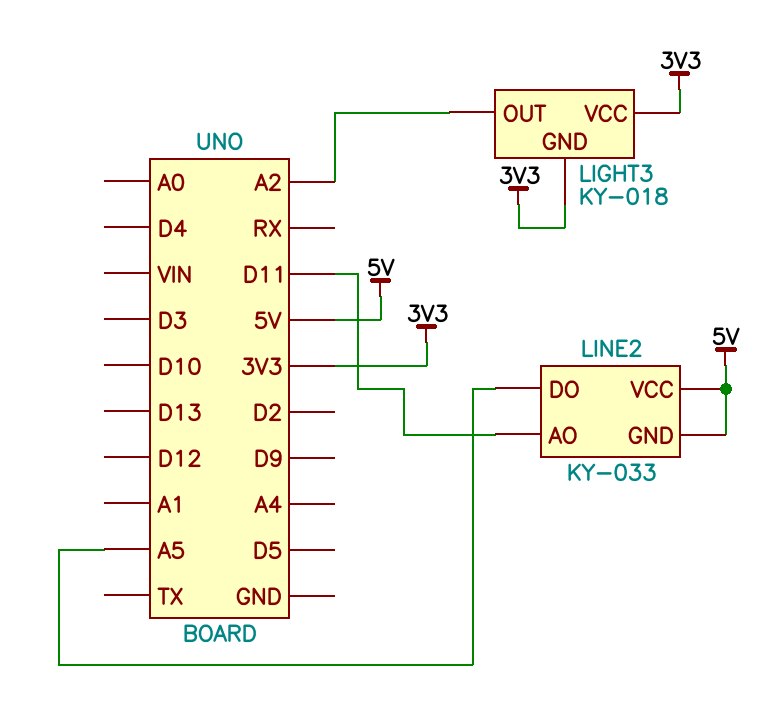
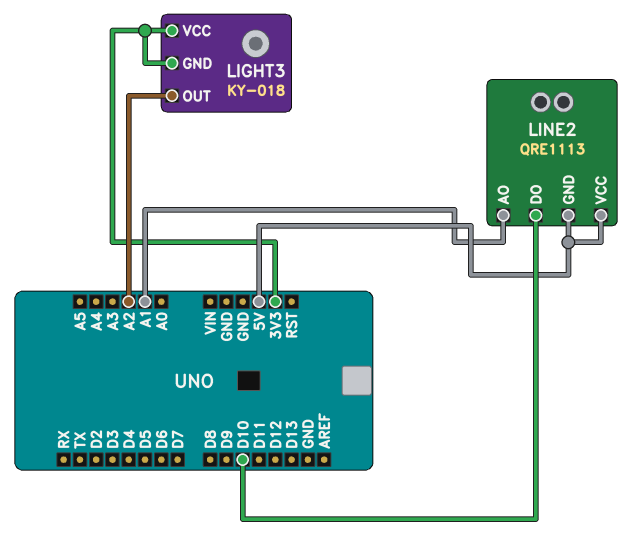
LINE2: KY-033 -> QRE1113
LINE2 pin AO: D11 -> A1
LINE2 pin DO: A5 -> D10

